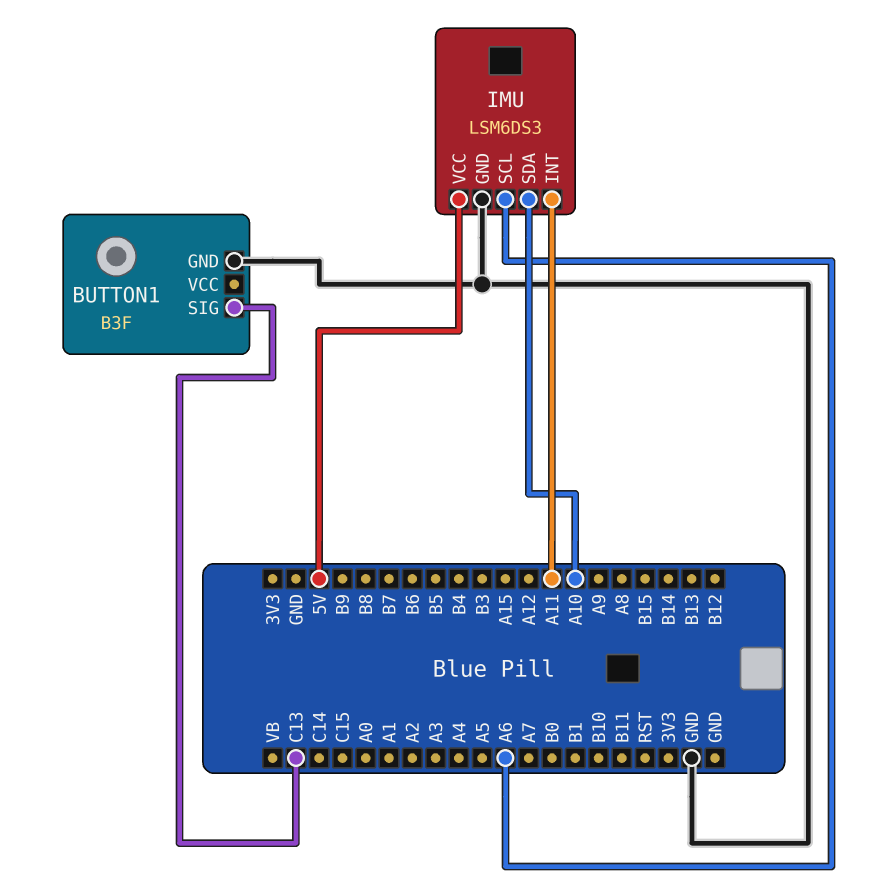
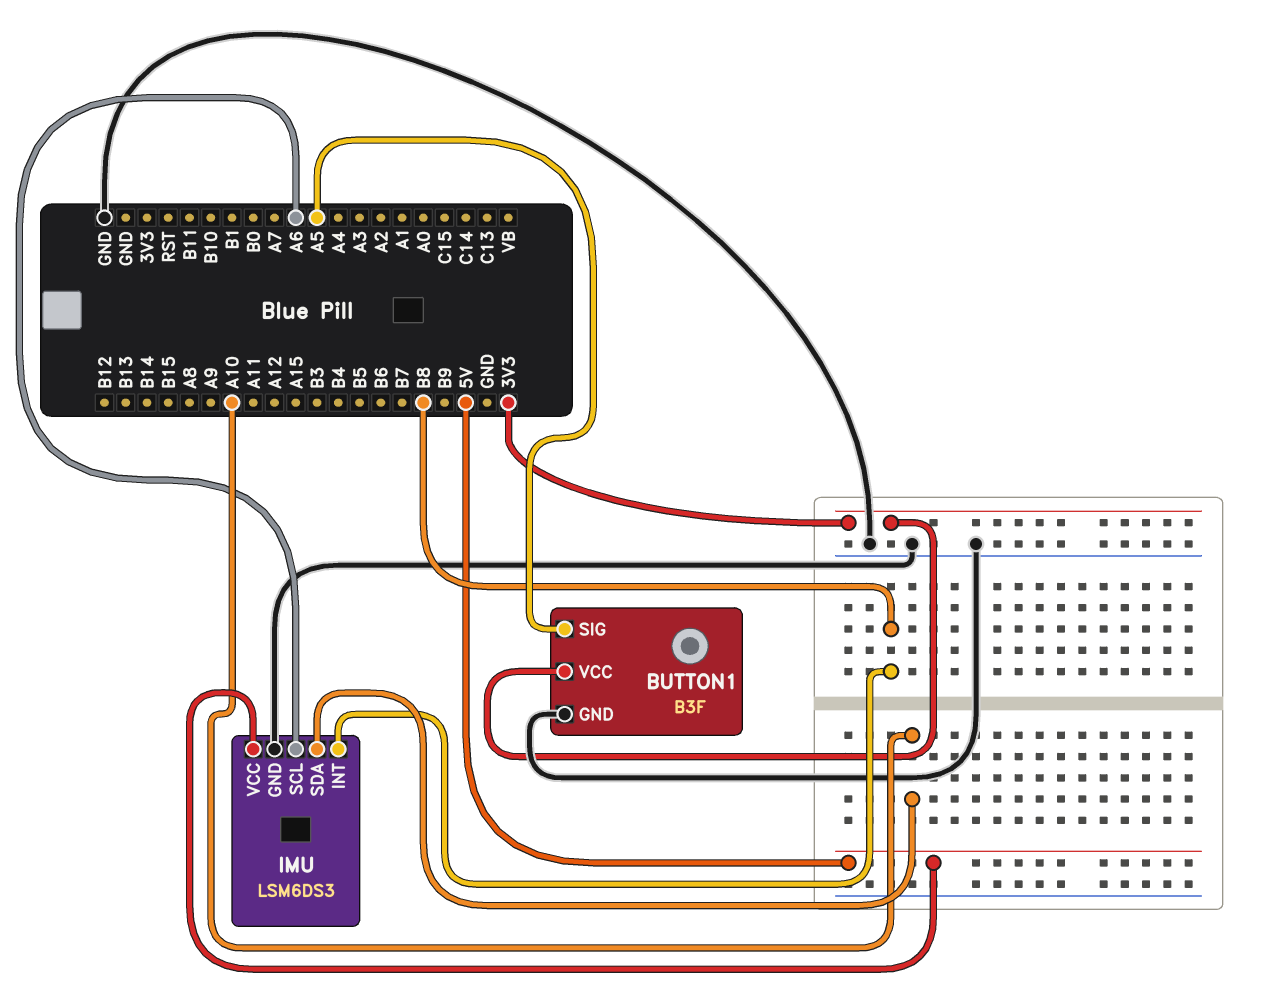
BUTTON1 pin SIG: C13 -> A5
BUTTON1 pin VCC: none -> 3V3
IMU pin INT: A11 -> B8

